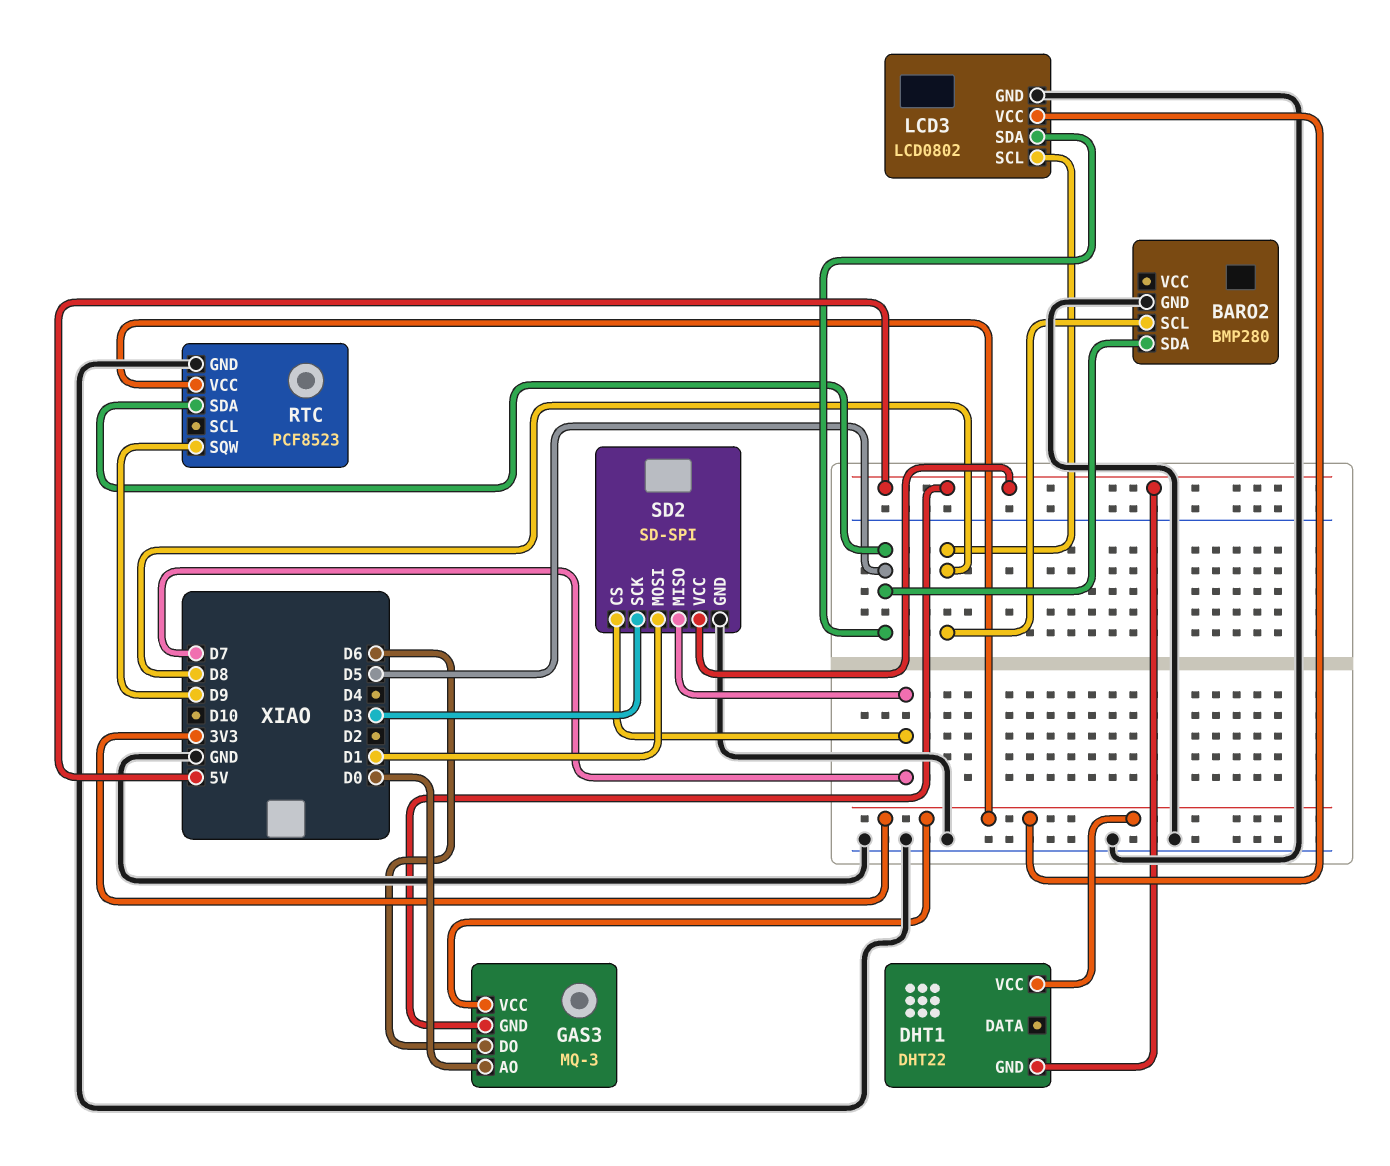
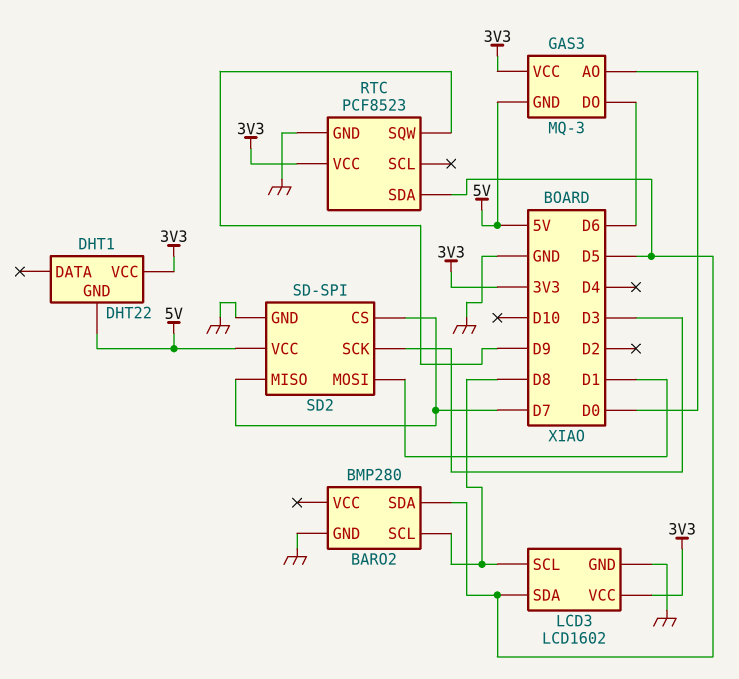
LCD3: LCD0802 -> LCD1602

